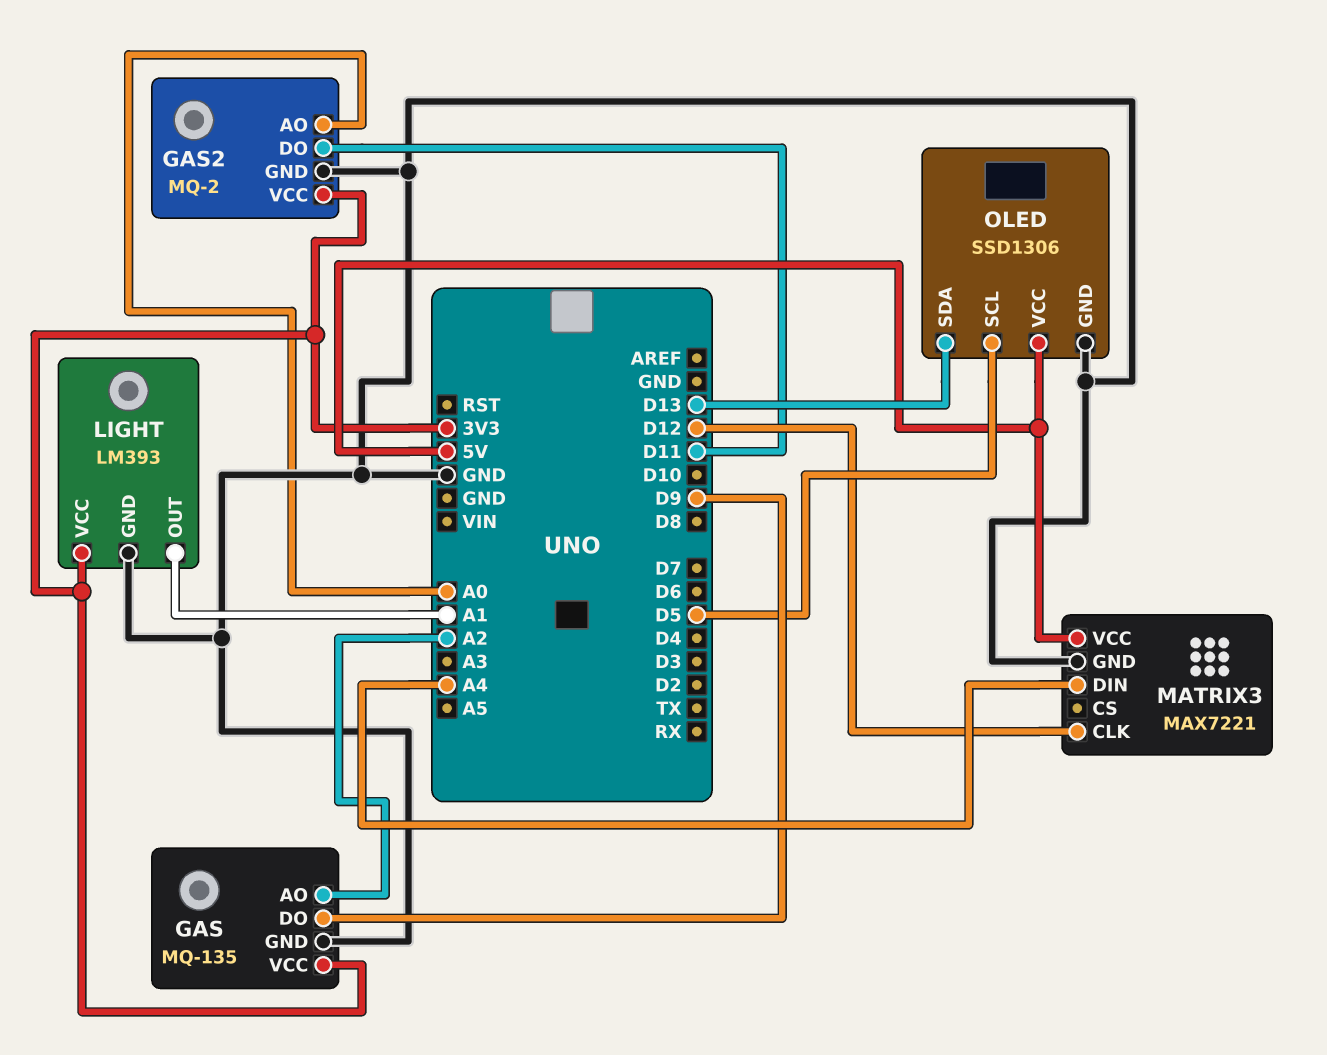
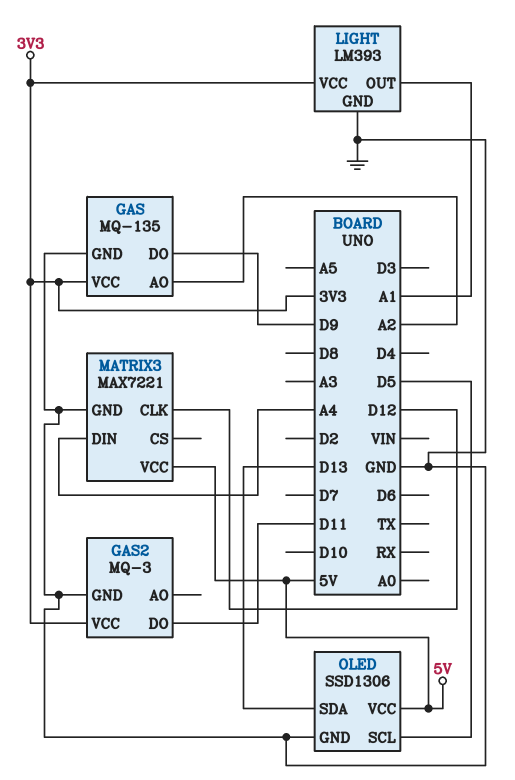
GAS2: MQ-2 -> MQ-3
GAS2 pin AO: A0 -> none

